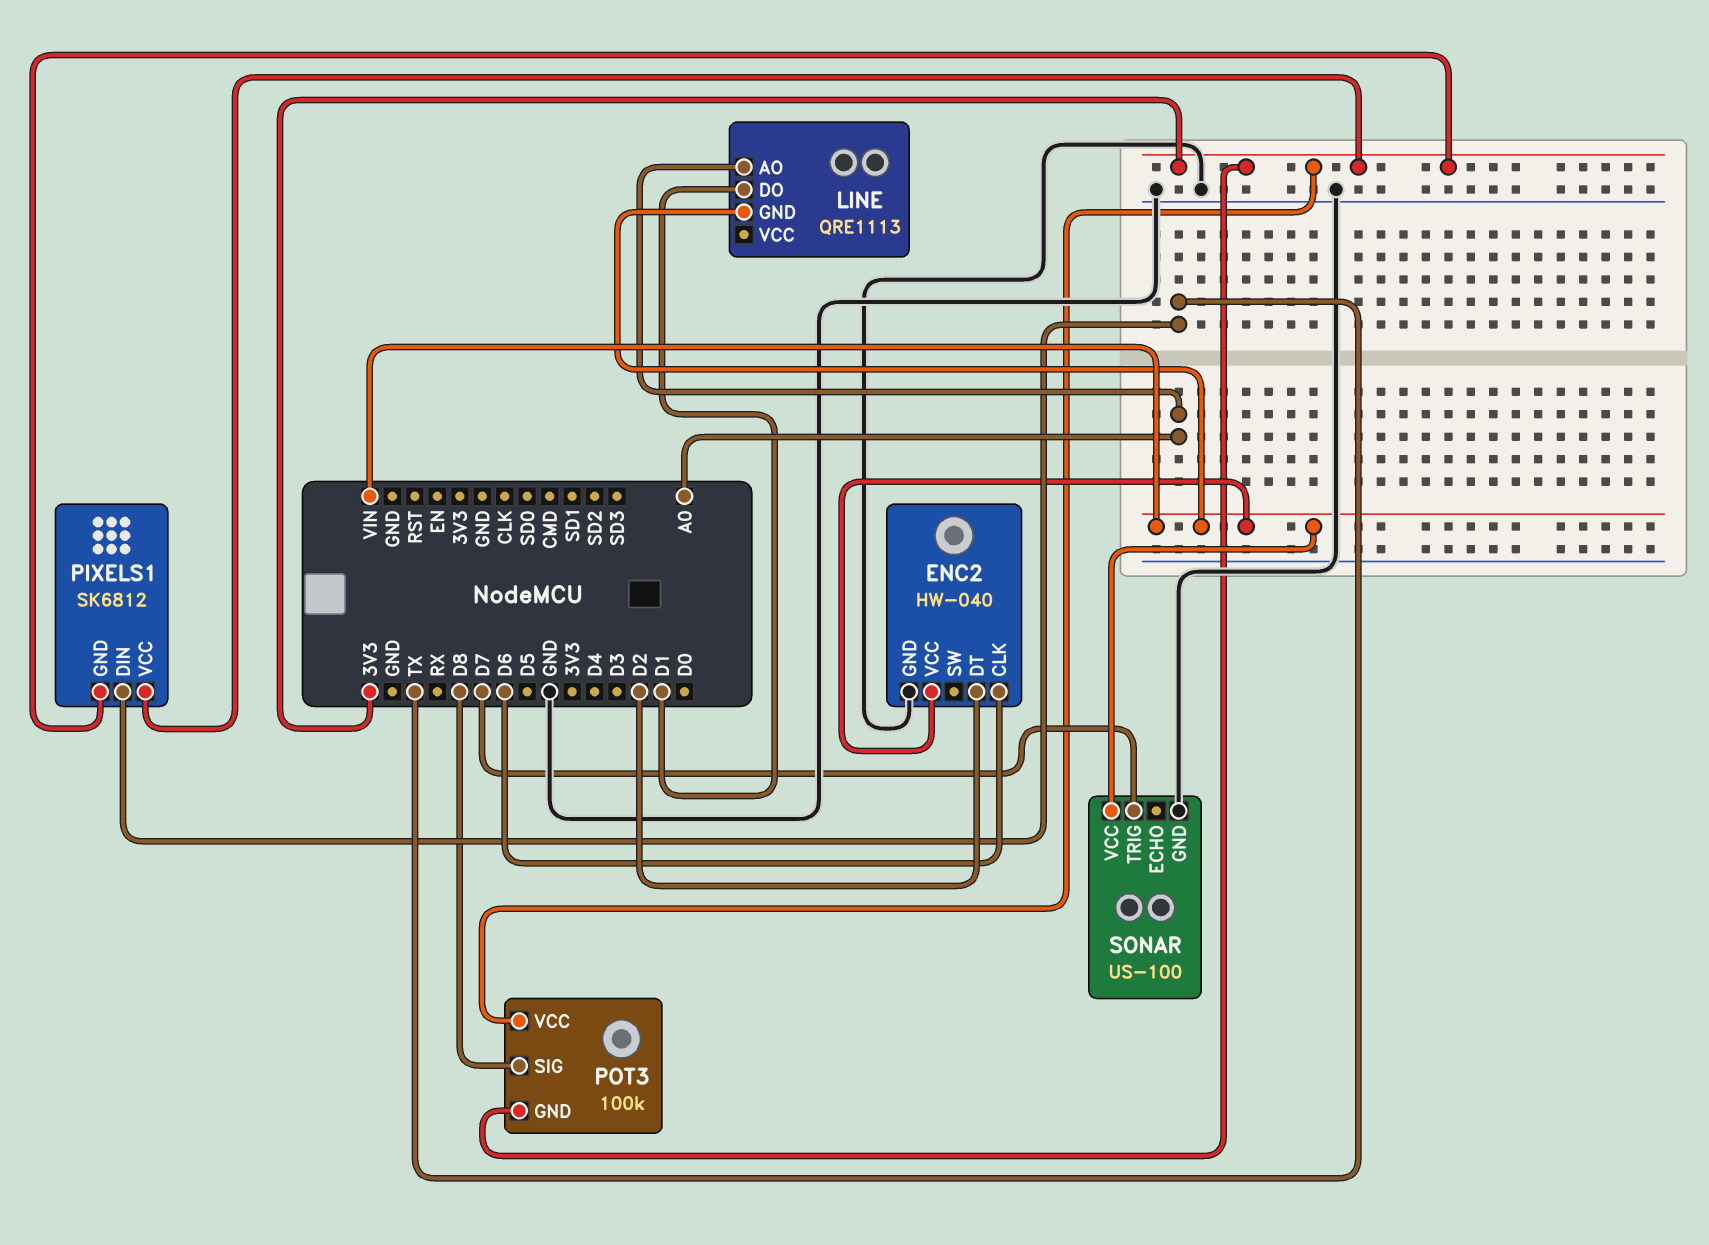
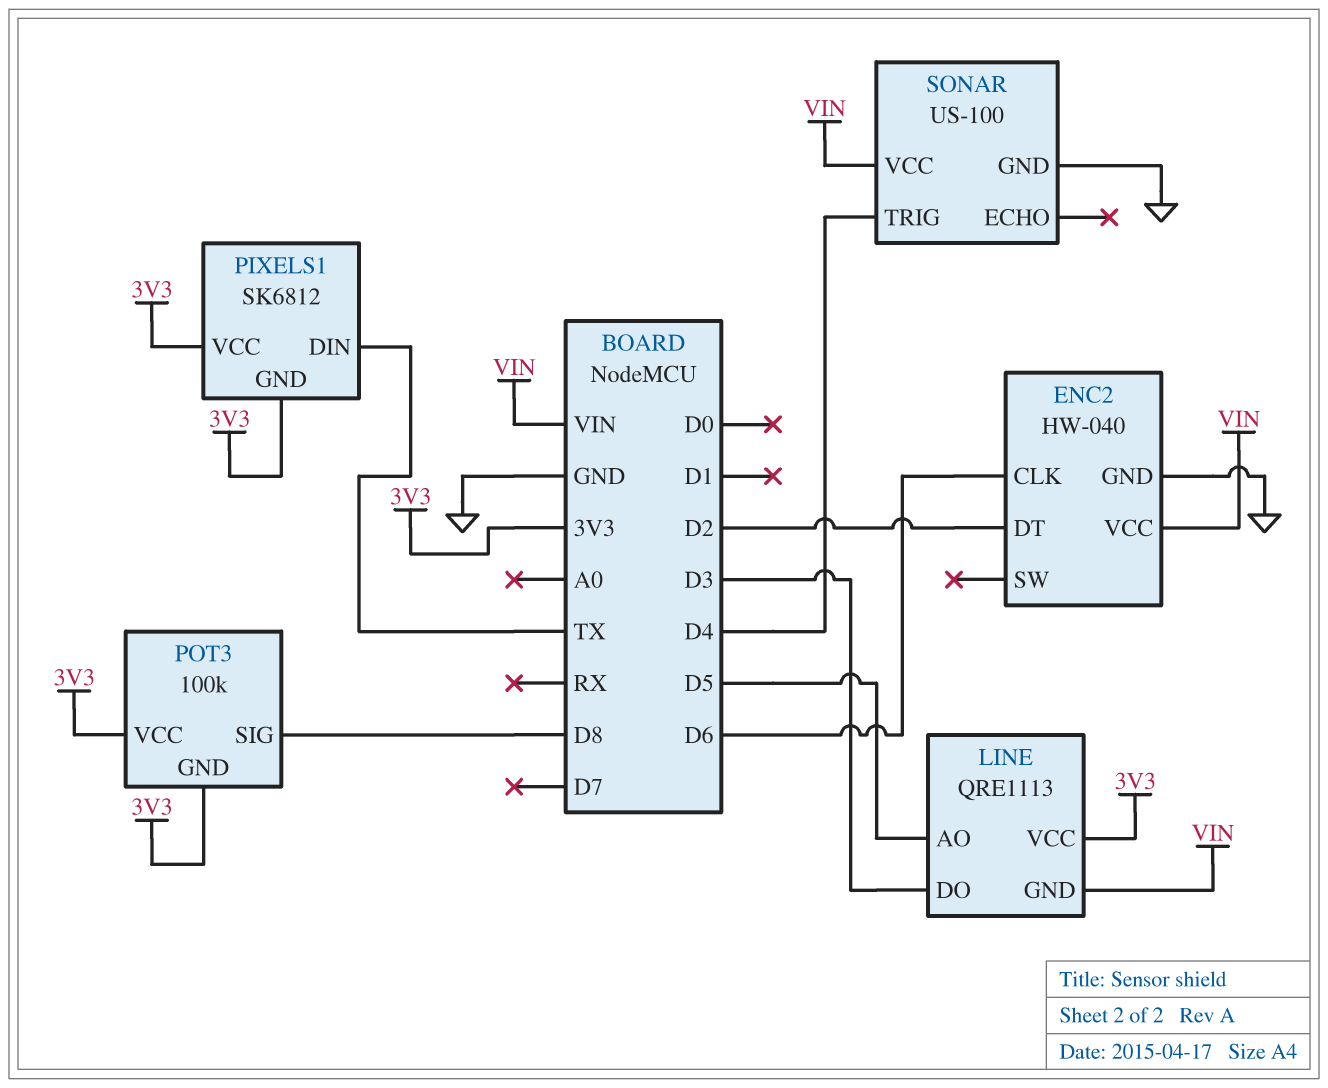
LINE pin AO: A0 -> D5
LINE pin DO: D1 -> D3
LINE pin VCC: none -> 3V3
SONAR pin TRIG: D7 -> D4

